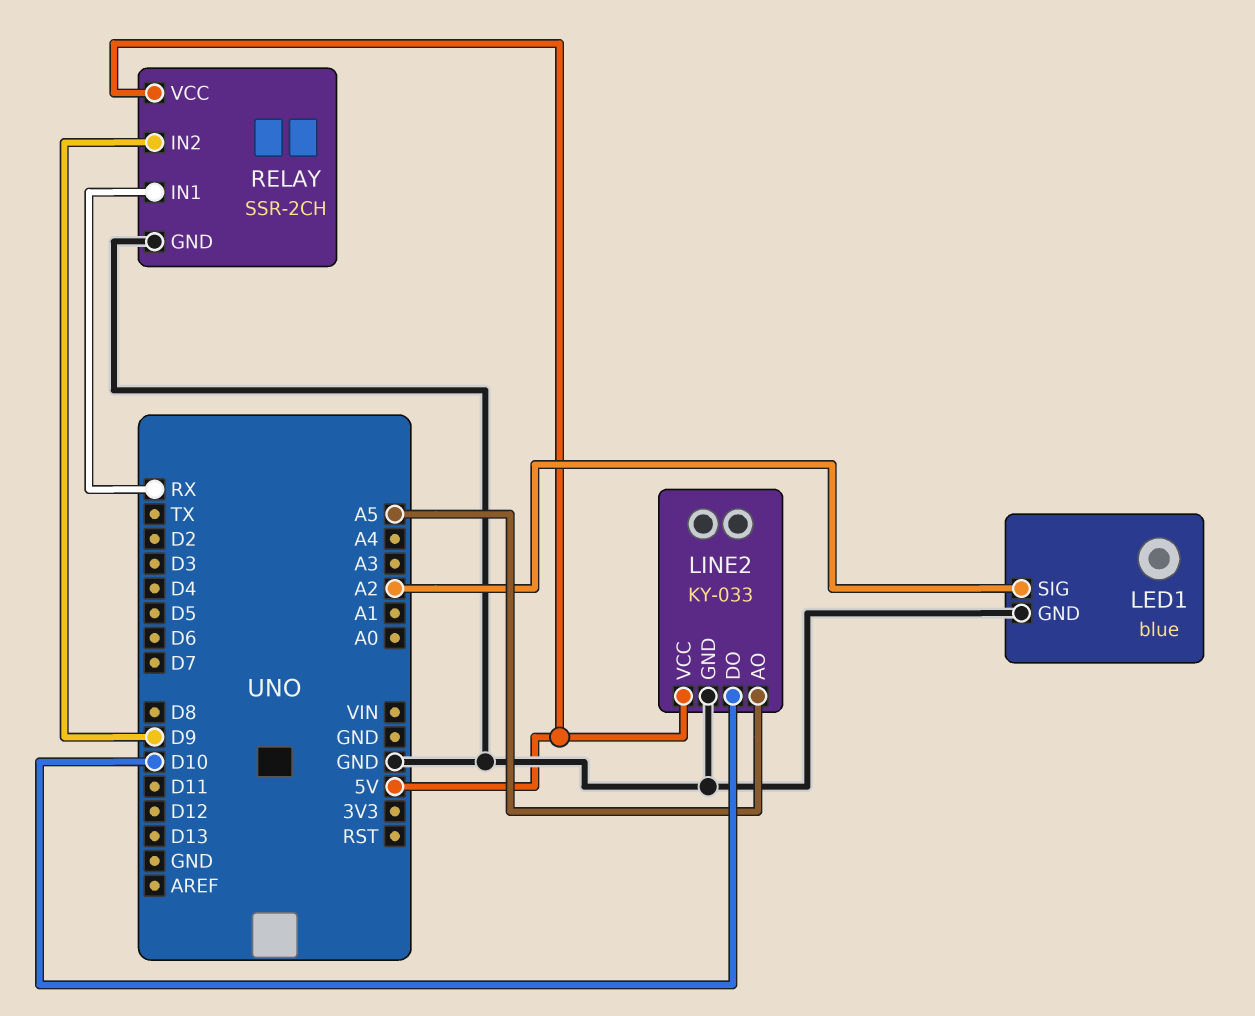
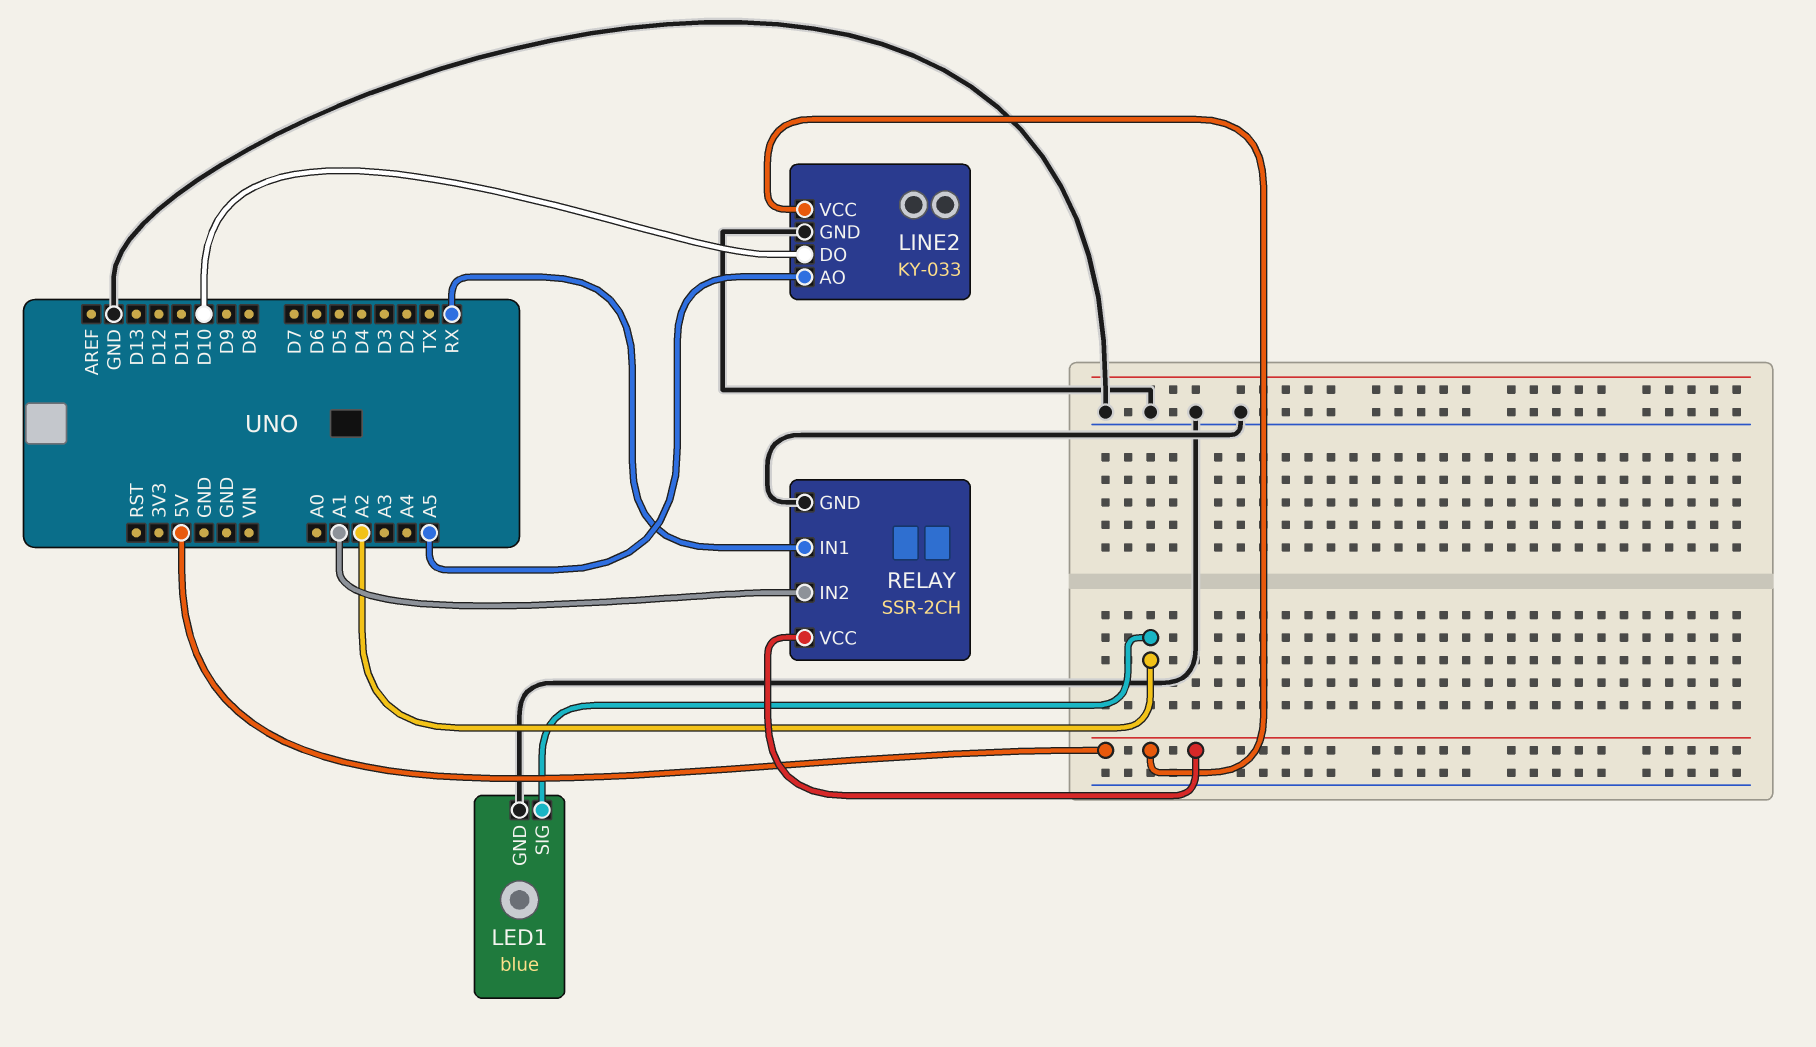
RELAY pin IN2: D9 -> A1

